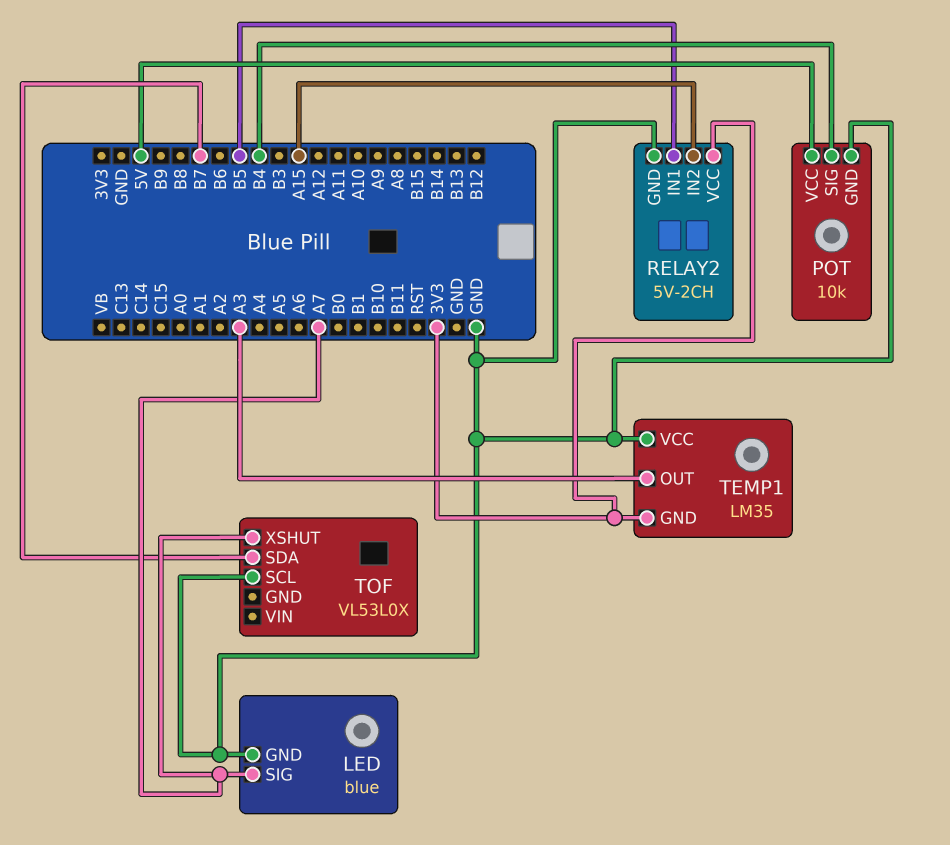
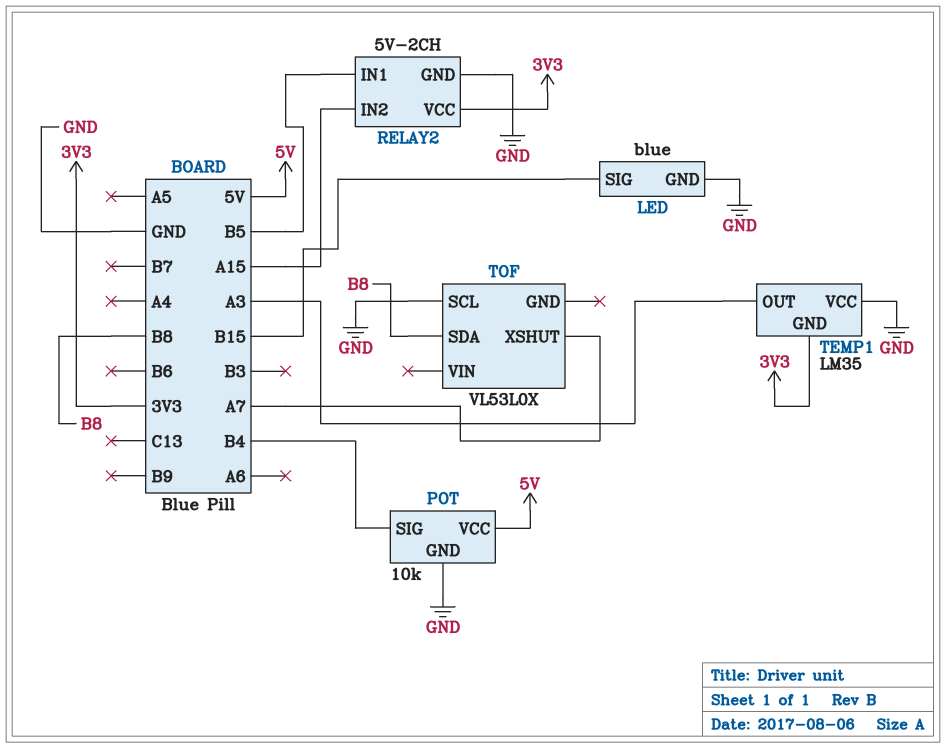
LED pin SIG: A7 -> B15
TOF pin SDA: B7 -> B8

